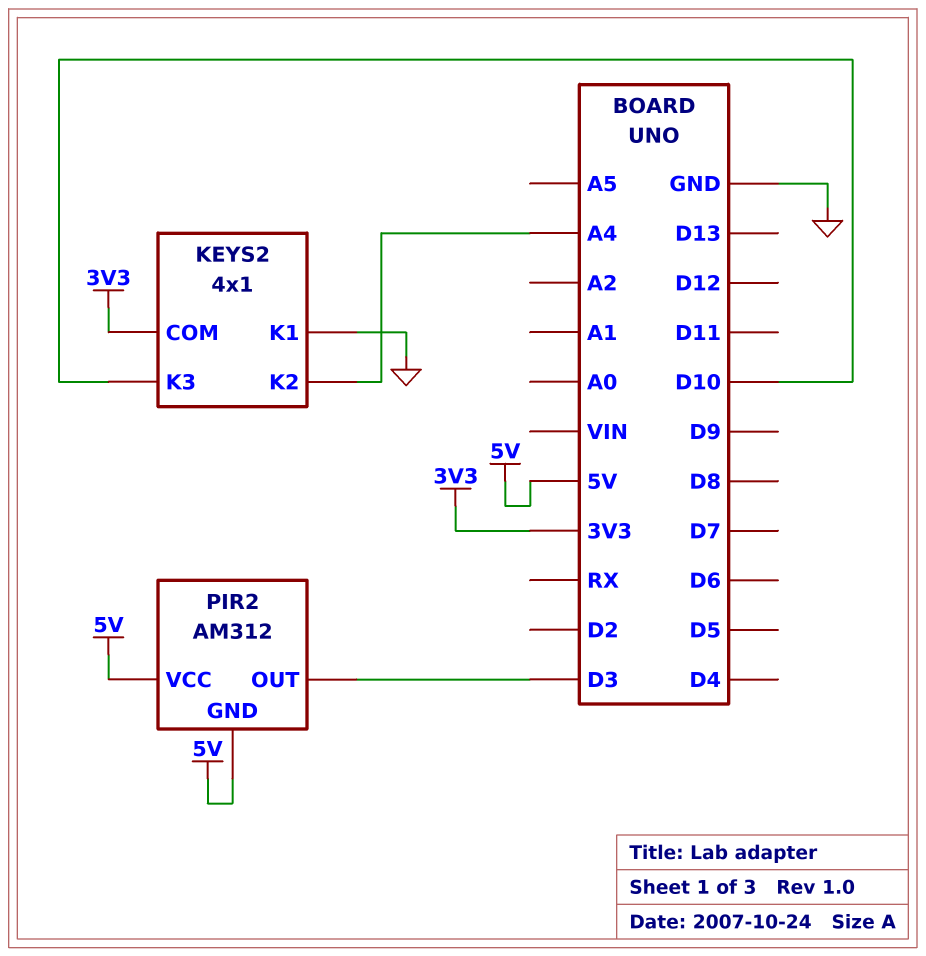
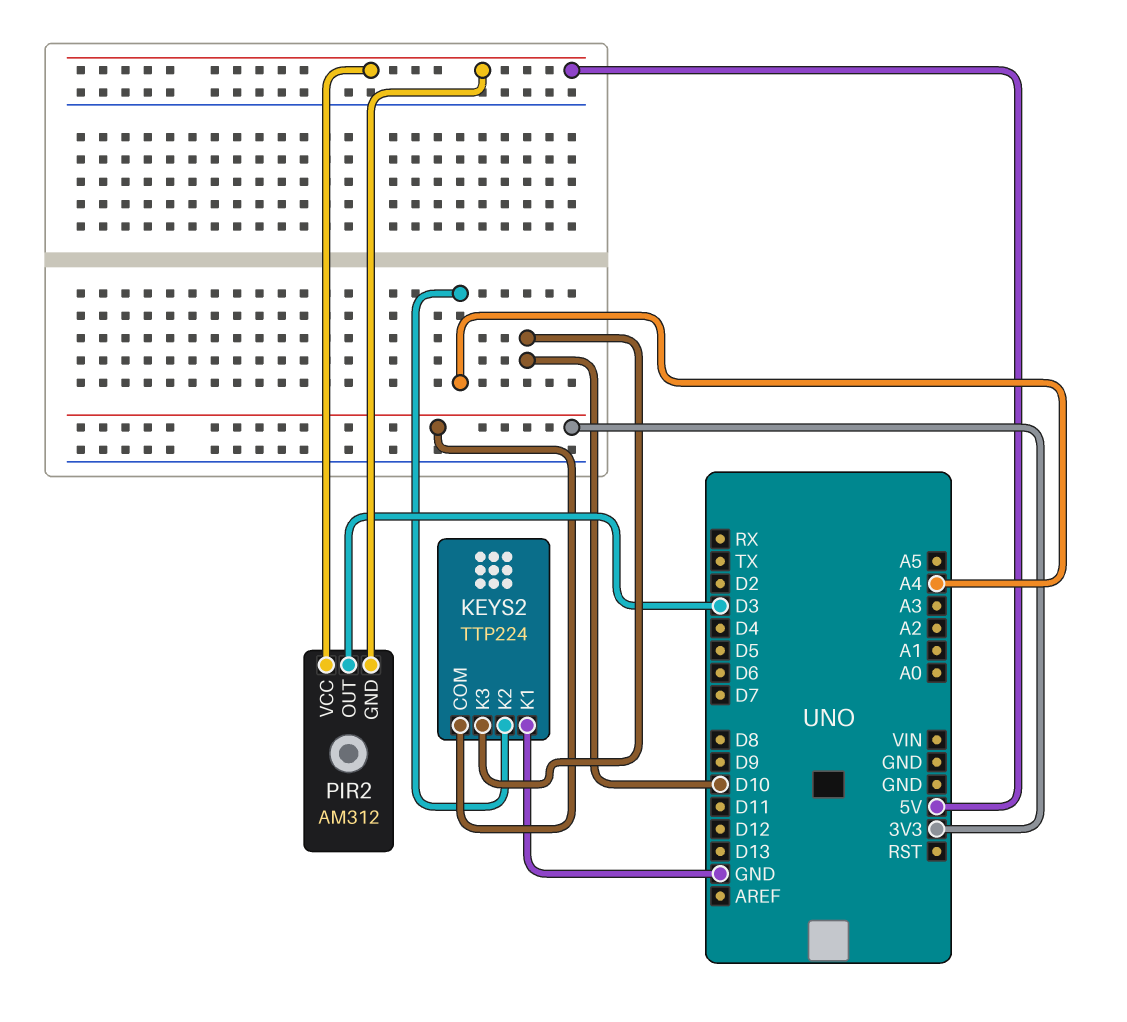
KEYS2: 4x1 -> TTP224

